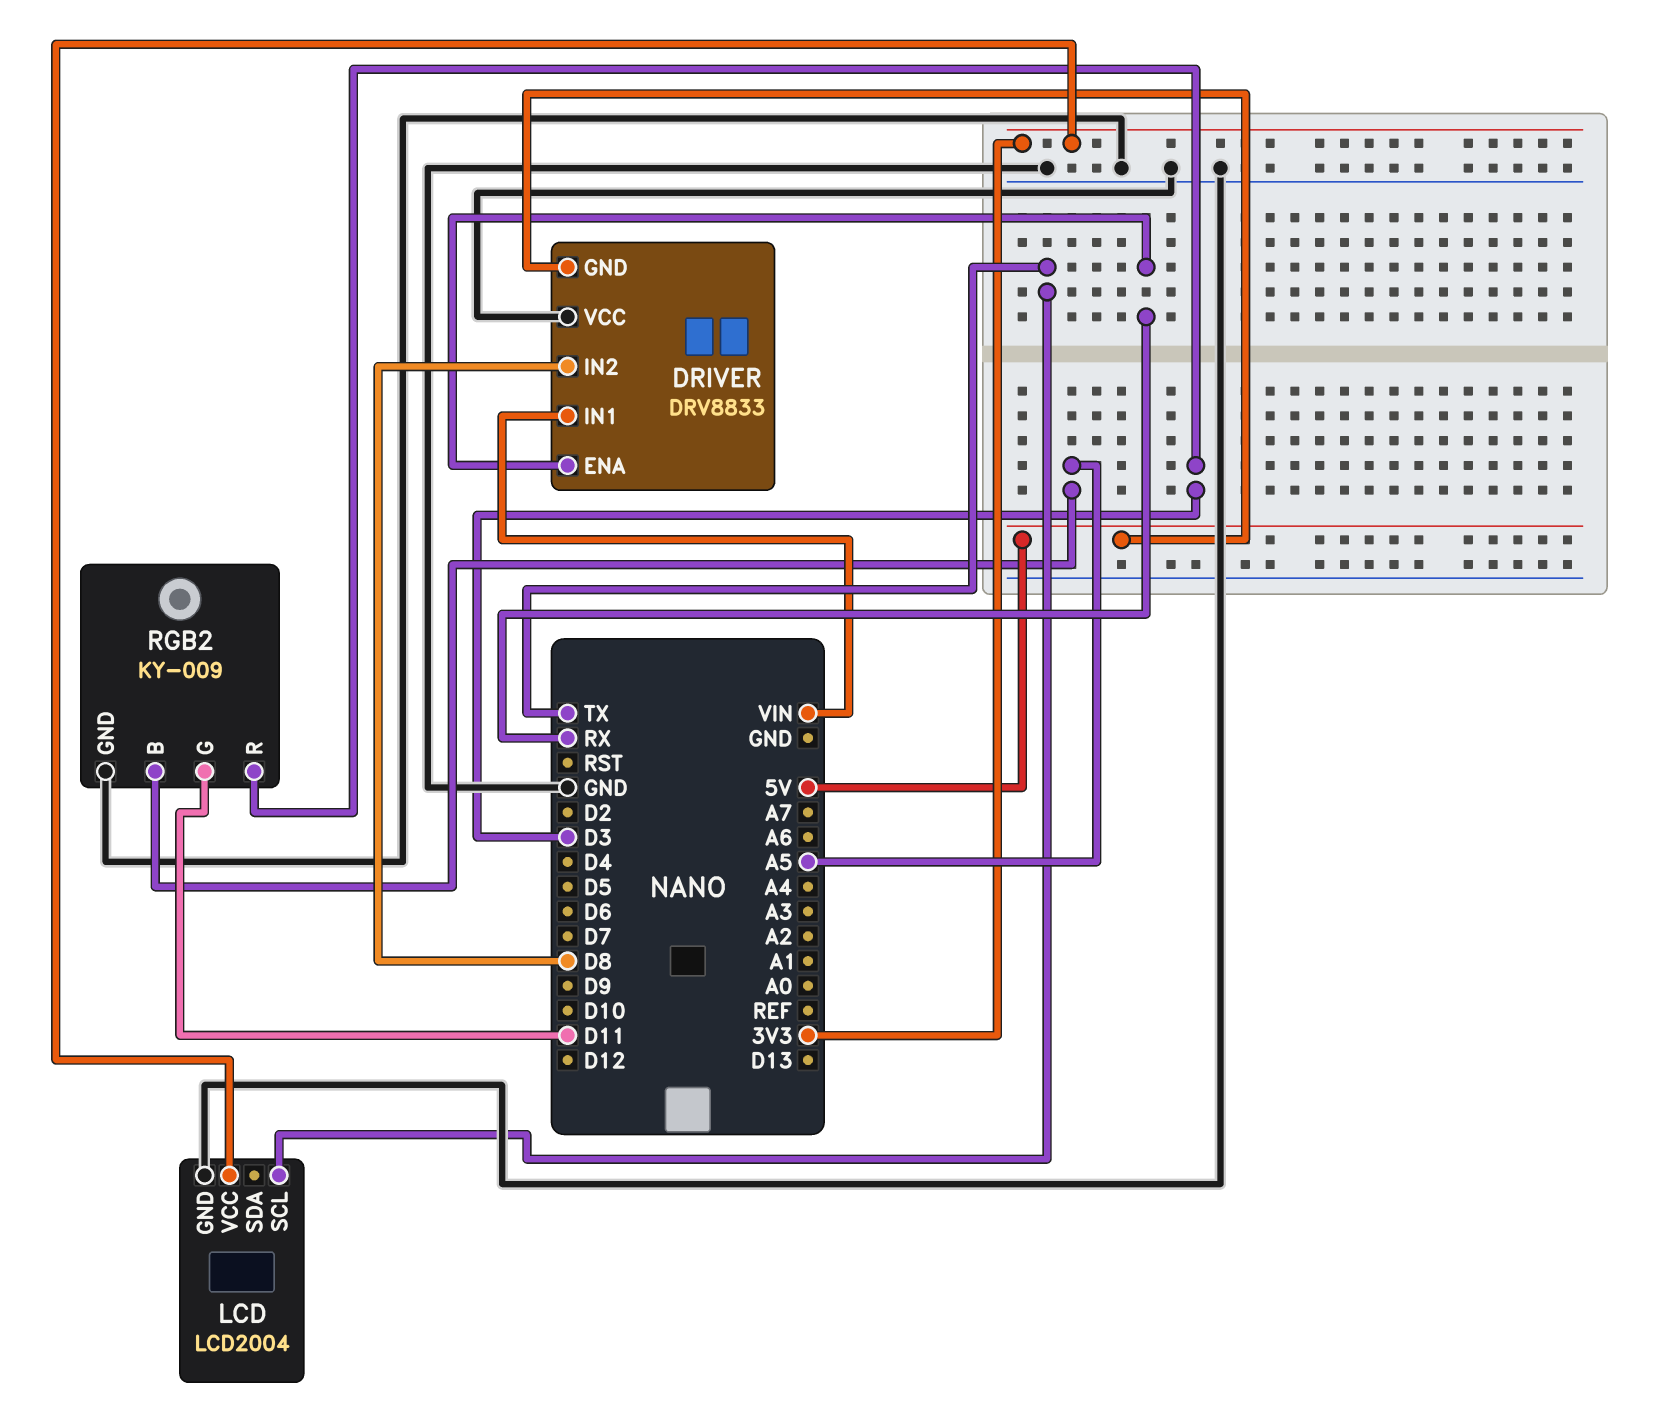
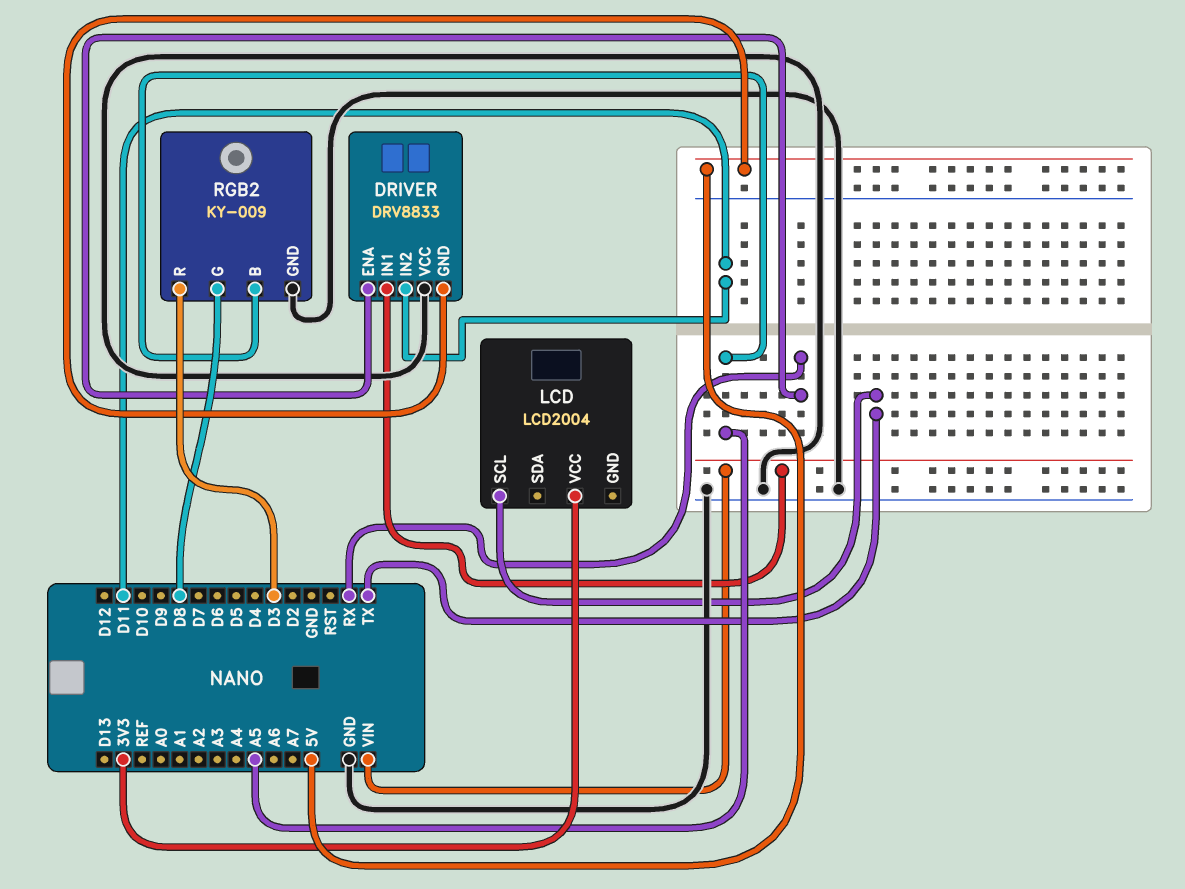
DRIVER pin IN2: D8 -> D11
LCD pin GND: GND -> none
RGB2 pin G: D11 -> D8

